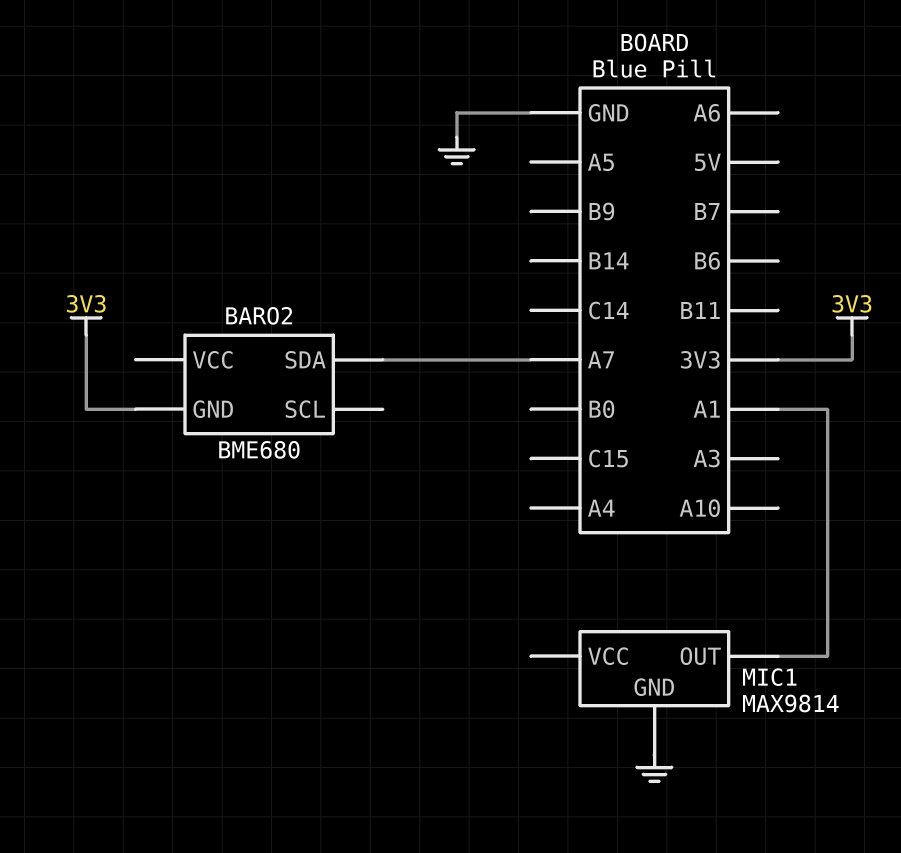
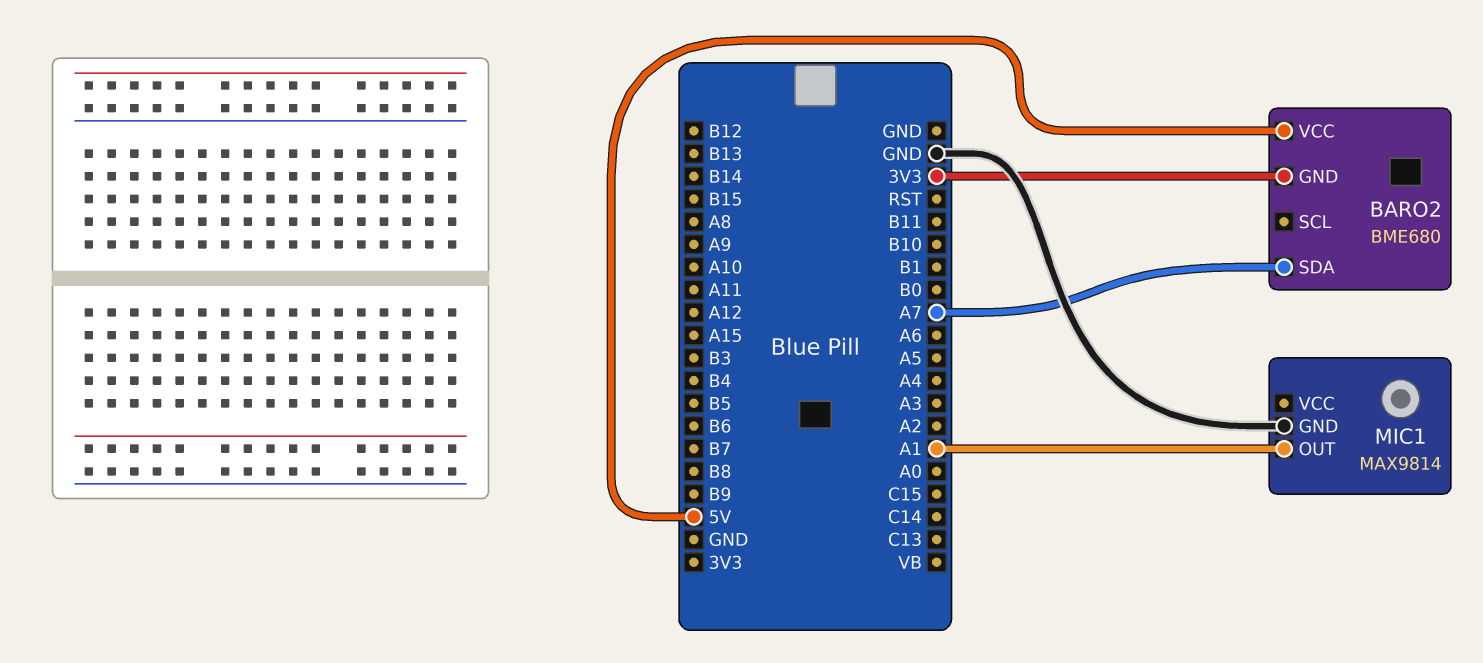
BARO2 pin VCC: none -> 5V

